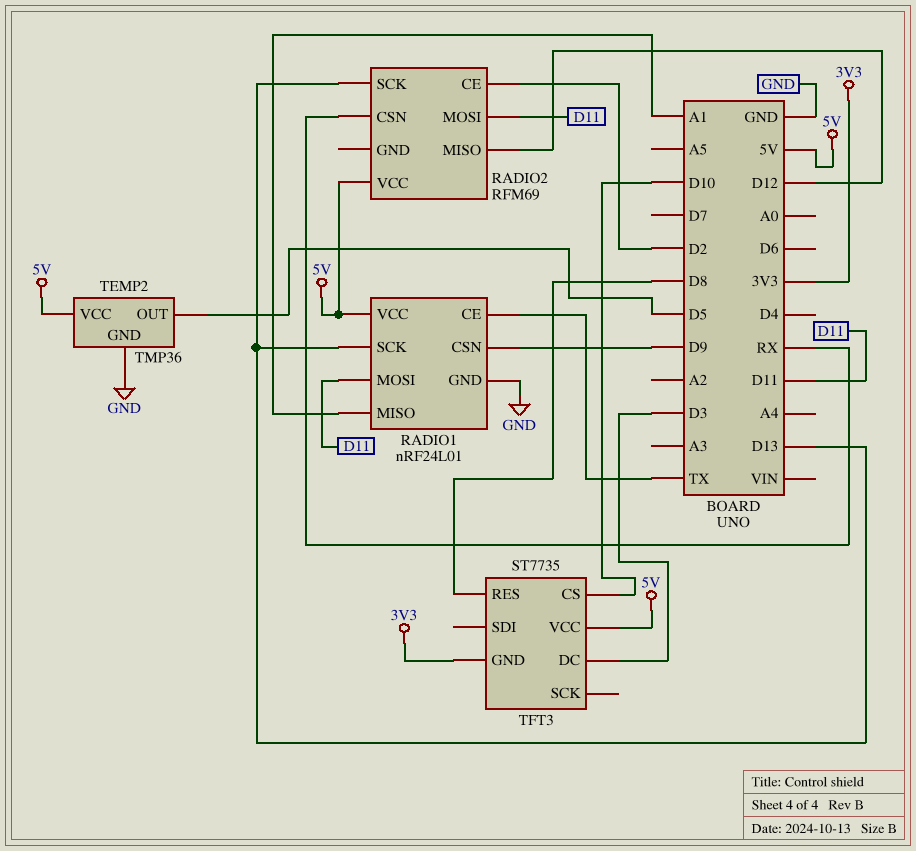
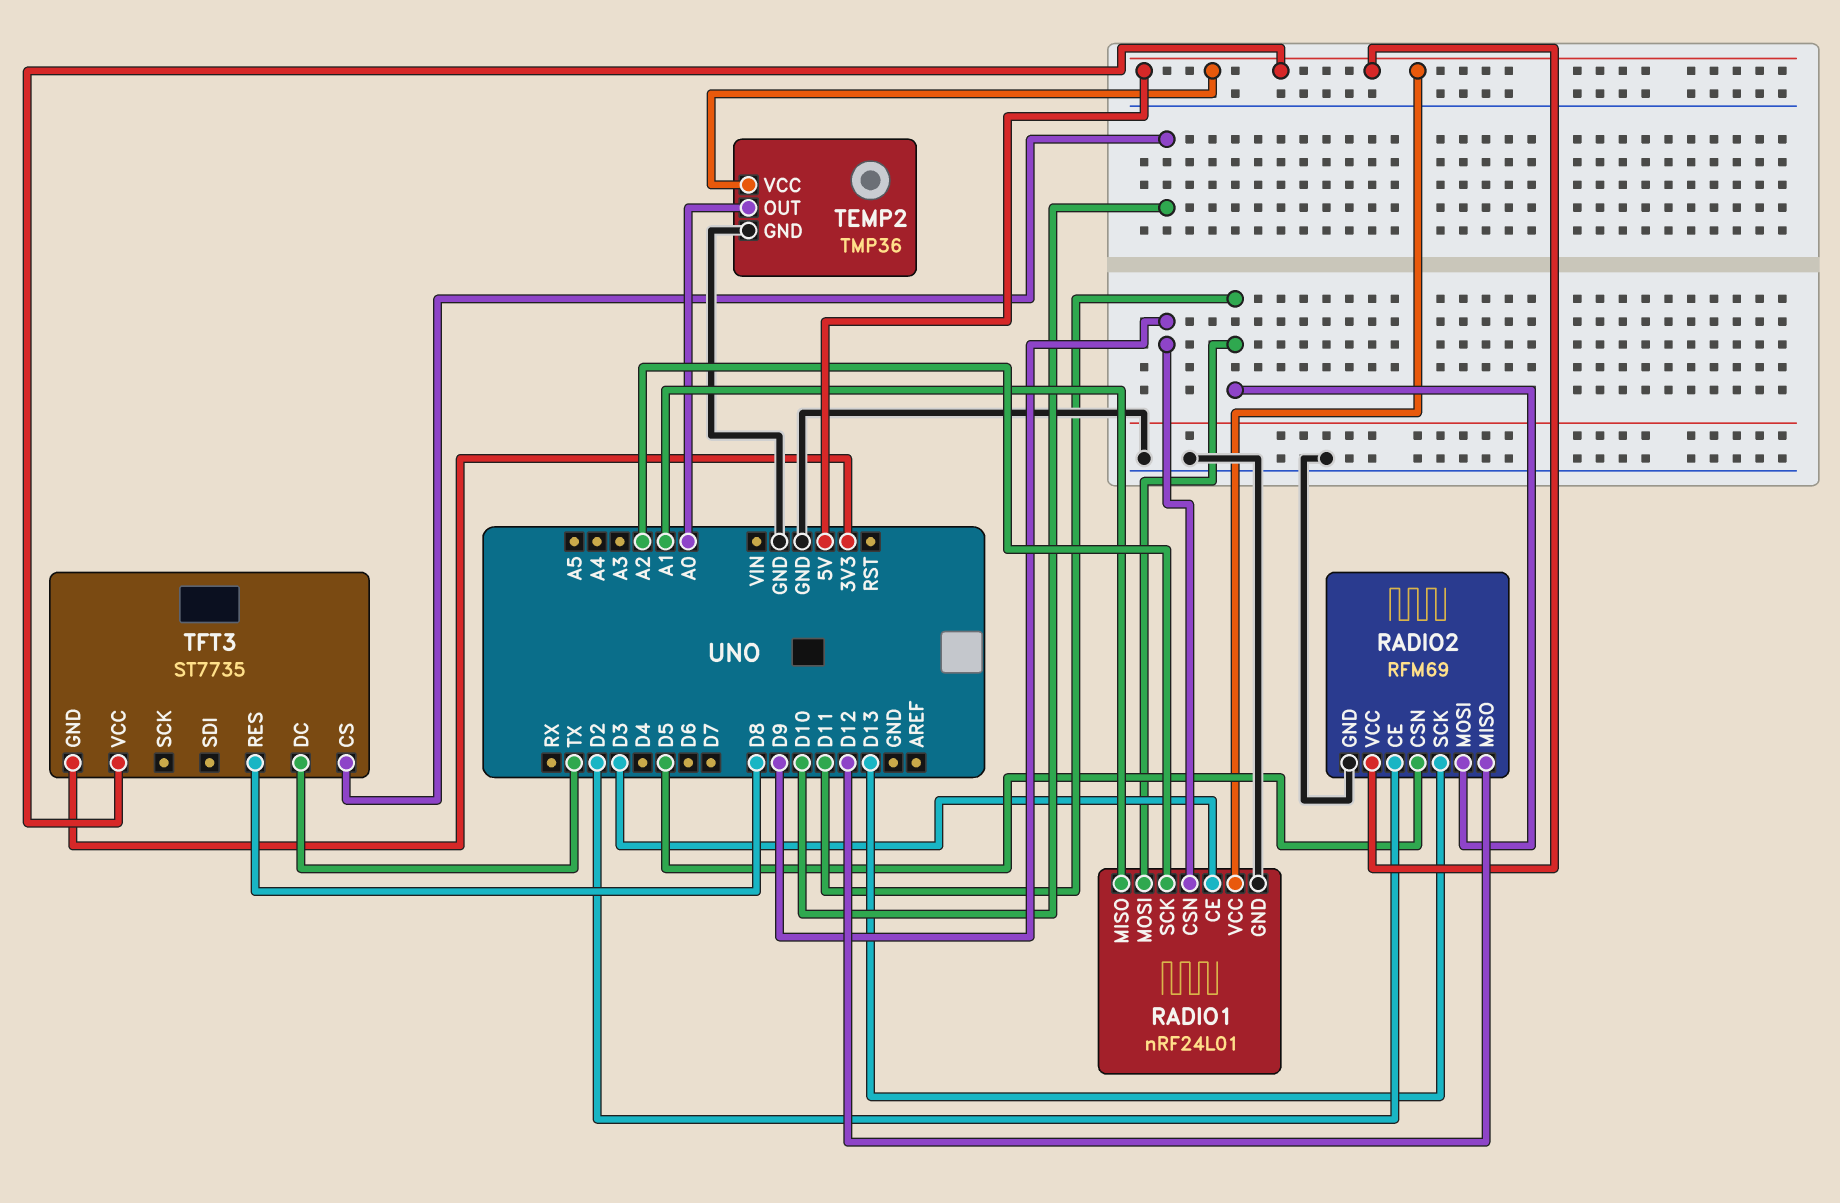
RADIO1 pin CE: TX -> D3
RADIO1 pin SCK: D13 -> A2
RADIO2 pin CSN: RX -> D5
RADIO2 pin GND: none -> GND
TEMP2 pin OUT: D5 -> A0
TFT3 pin DC: D3 -> TX

